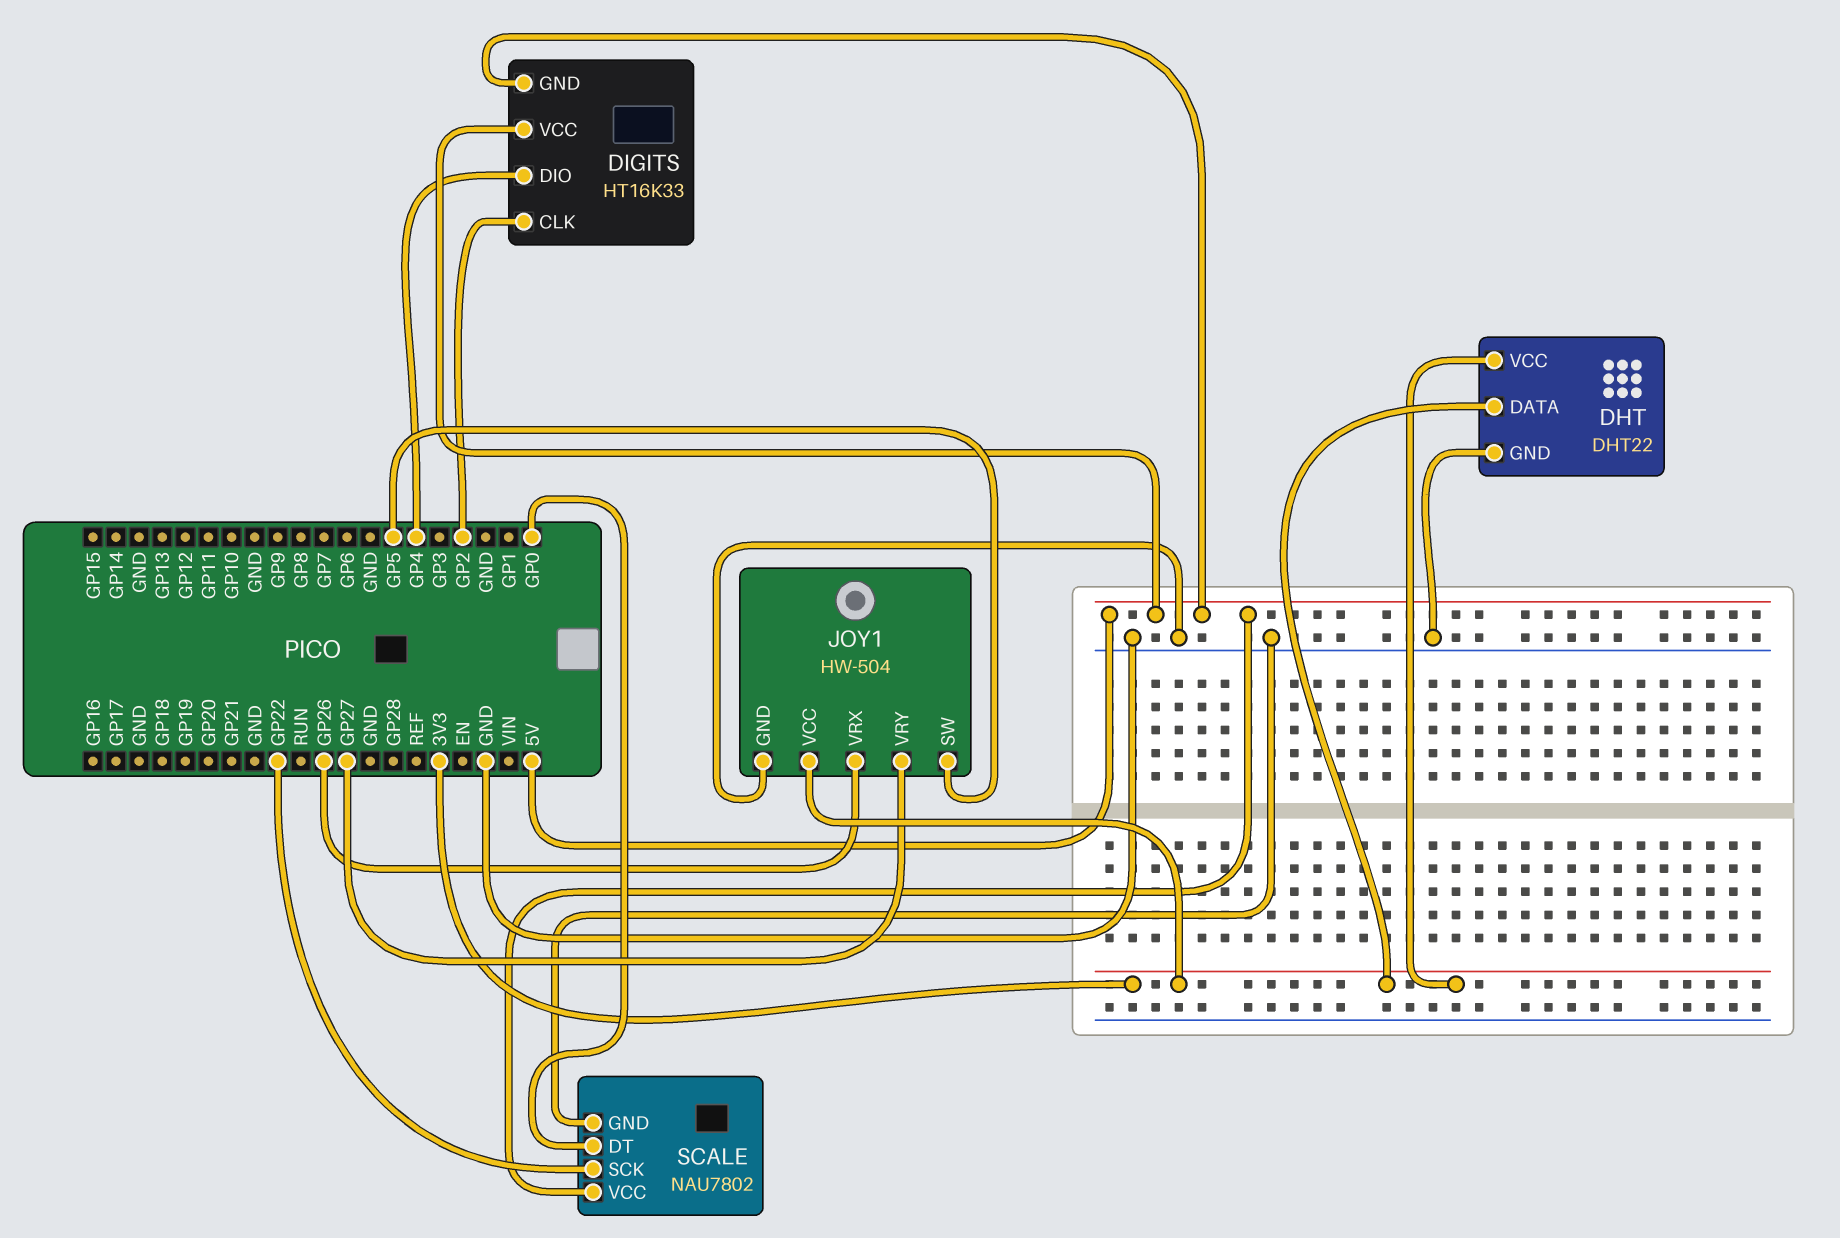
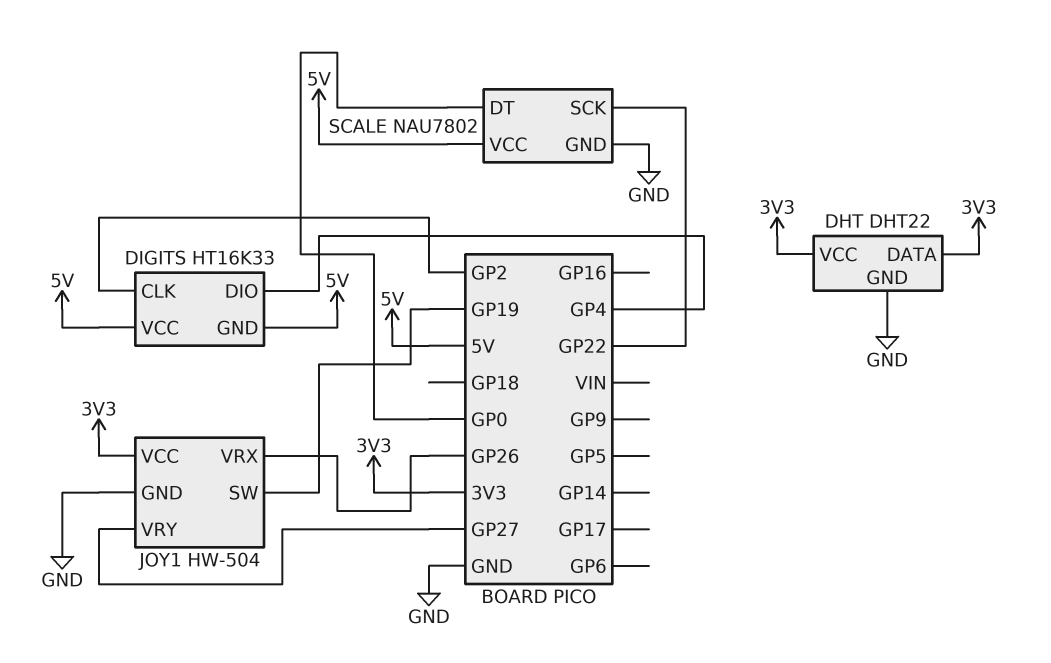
JOY1 pin SW: GP5 -> GP19

